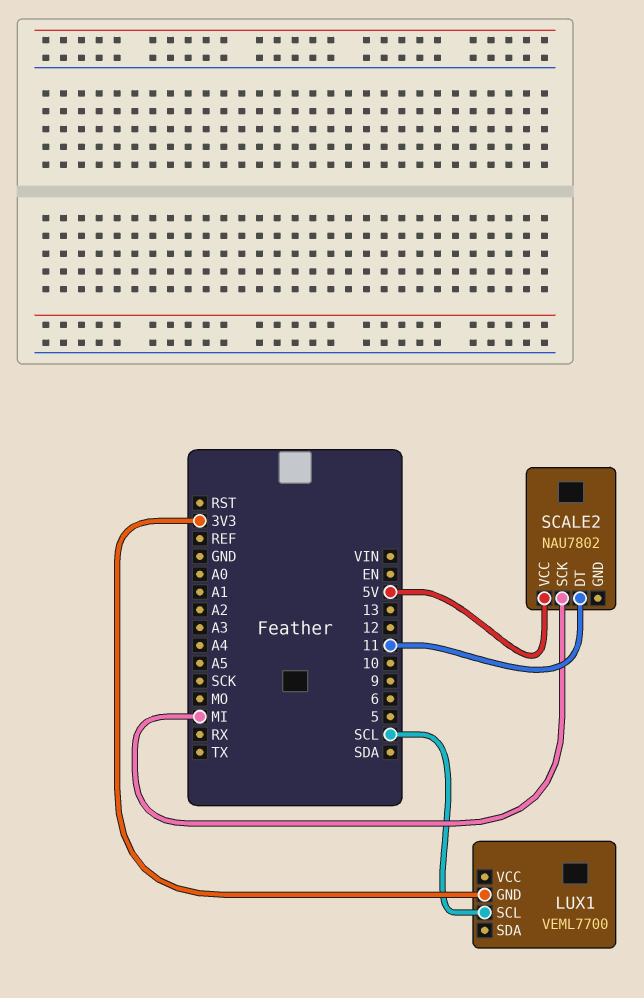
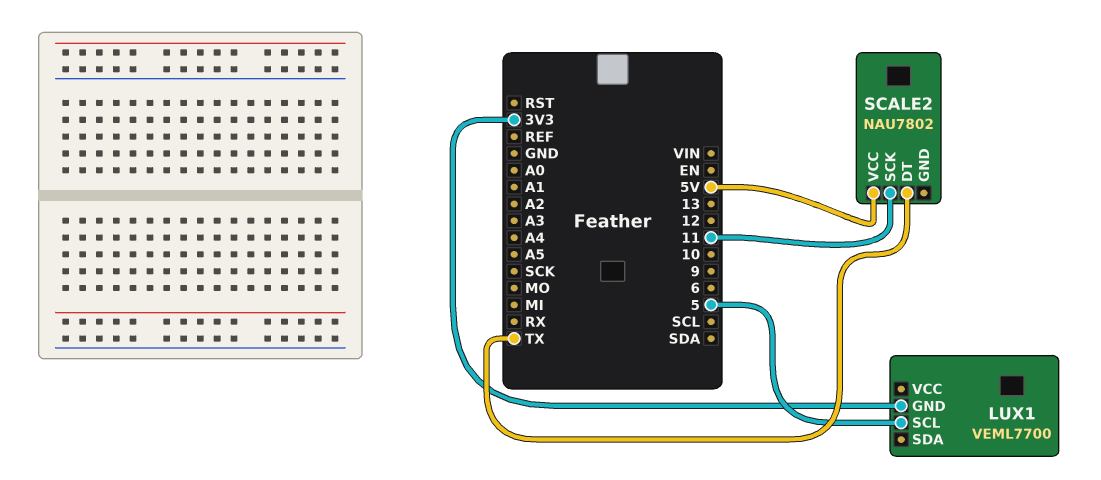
LUX1 pin SCL: SCL -> 5
SCALE2 pin DT: 11 -> TX
SCALE2 pin SCK: MI -> 11

